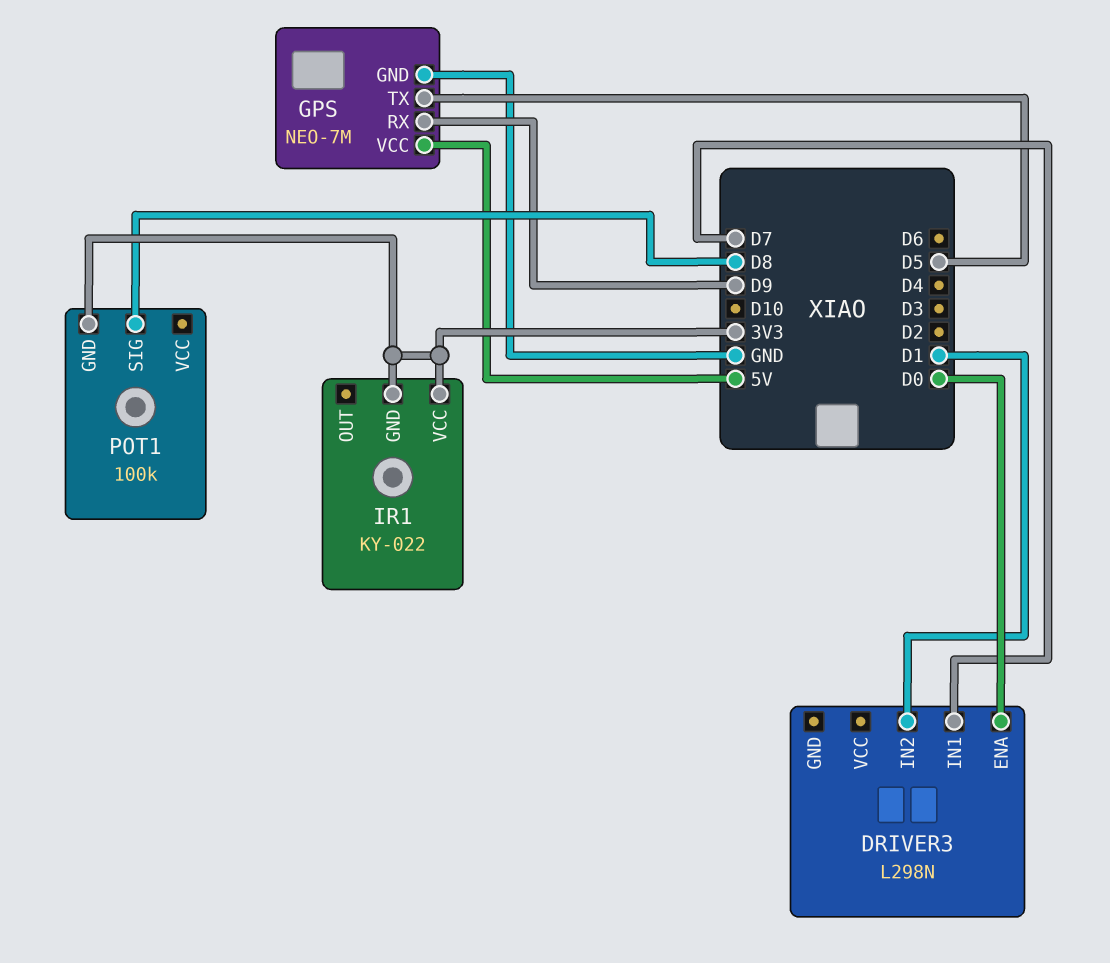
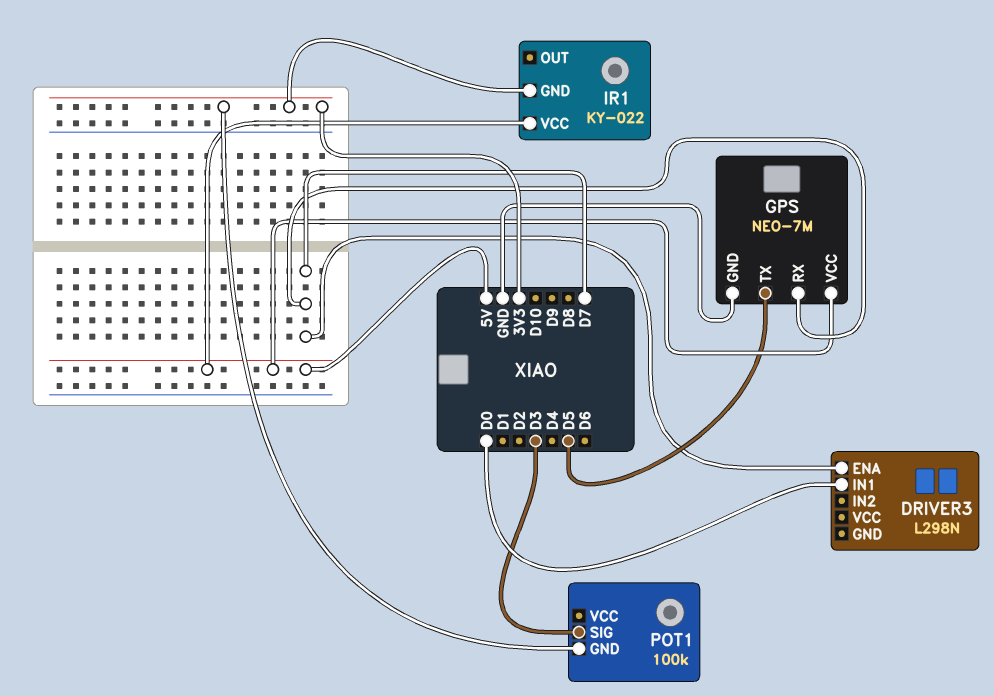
DRIVER3 pin ENA: D0 -> D7
DRIVER3 pin IN1: D7 -> D0
DRIVER3 pin IN2: D1 -> none
GPS pin RX: D9 -> D7
IR1 pin VCC: 3V3 -> 5V
POT1 pin SIG: D8 -> D3

